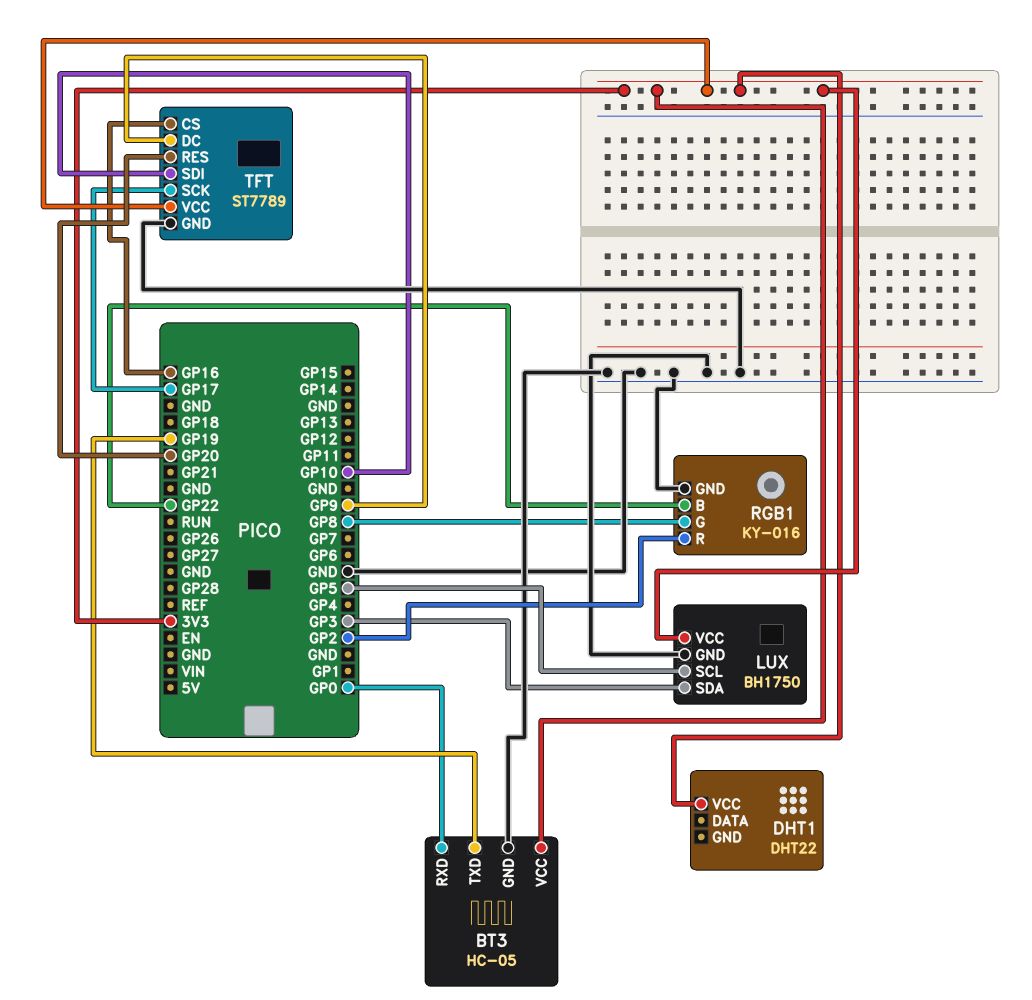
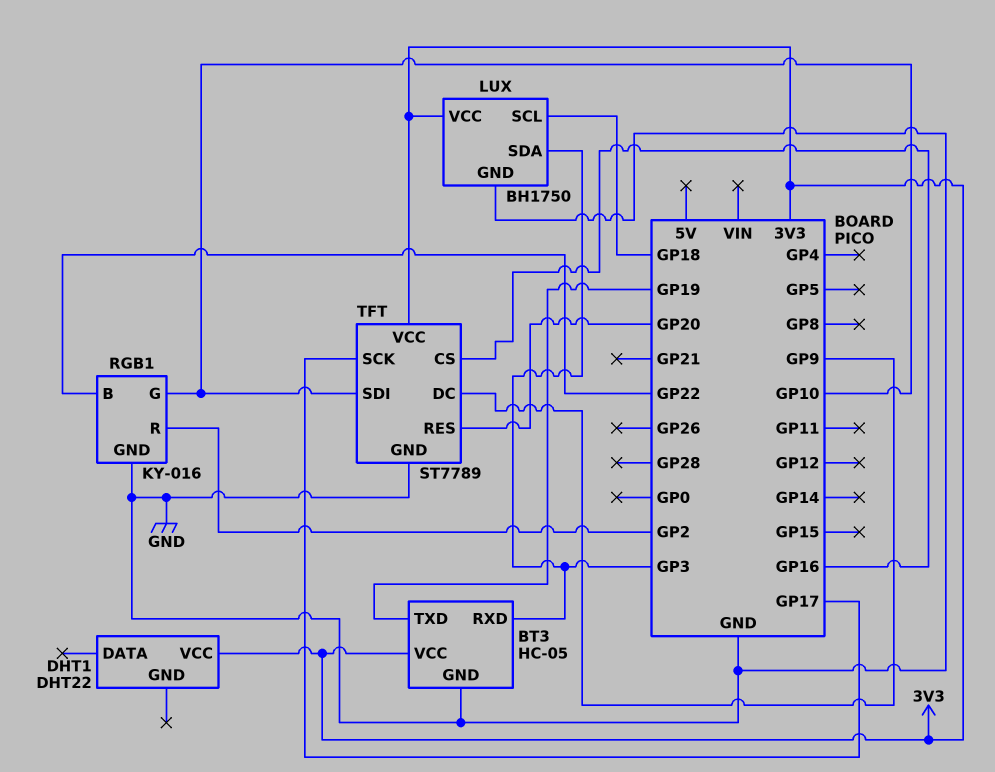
BT3 pin RXD: GP0 -> GP3
LUX pin SCL: GP5 -> GP18
RGB1 pin G: GP8 -> GP10

